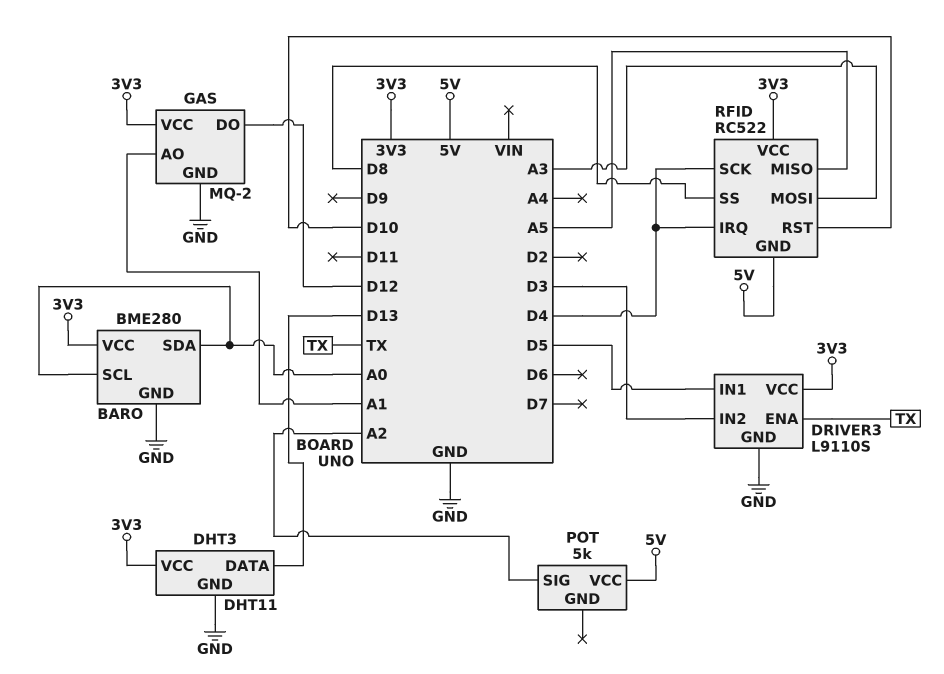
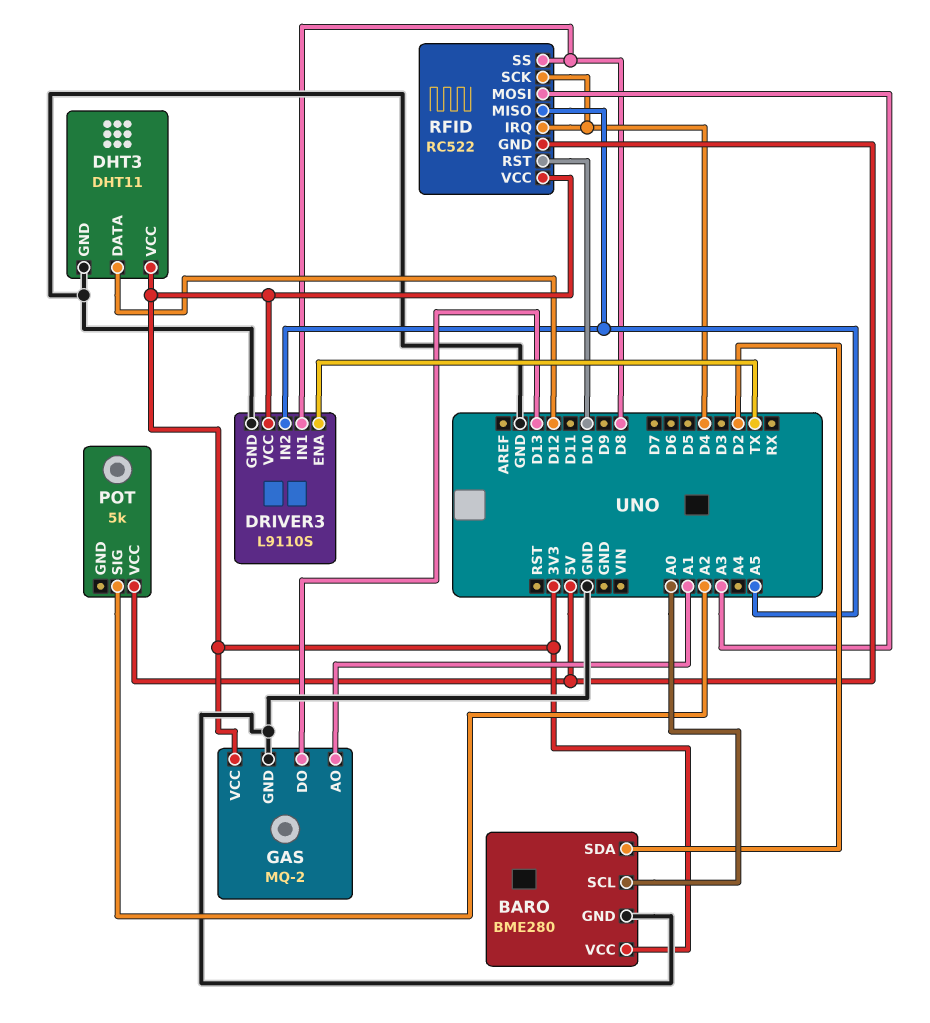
BARO pin SDA: A0 -> D2
DHT3 pin DATA: D13 -> D12
DRIVER3 pin IN1: D5 -> D8
DRIVER3 pin IN2: D3 -> A5
GAS pin DO: D12 -> D13

